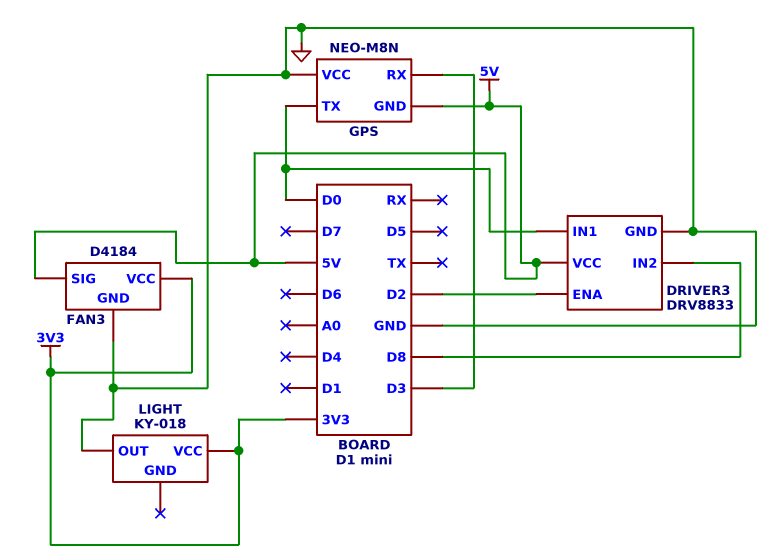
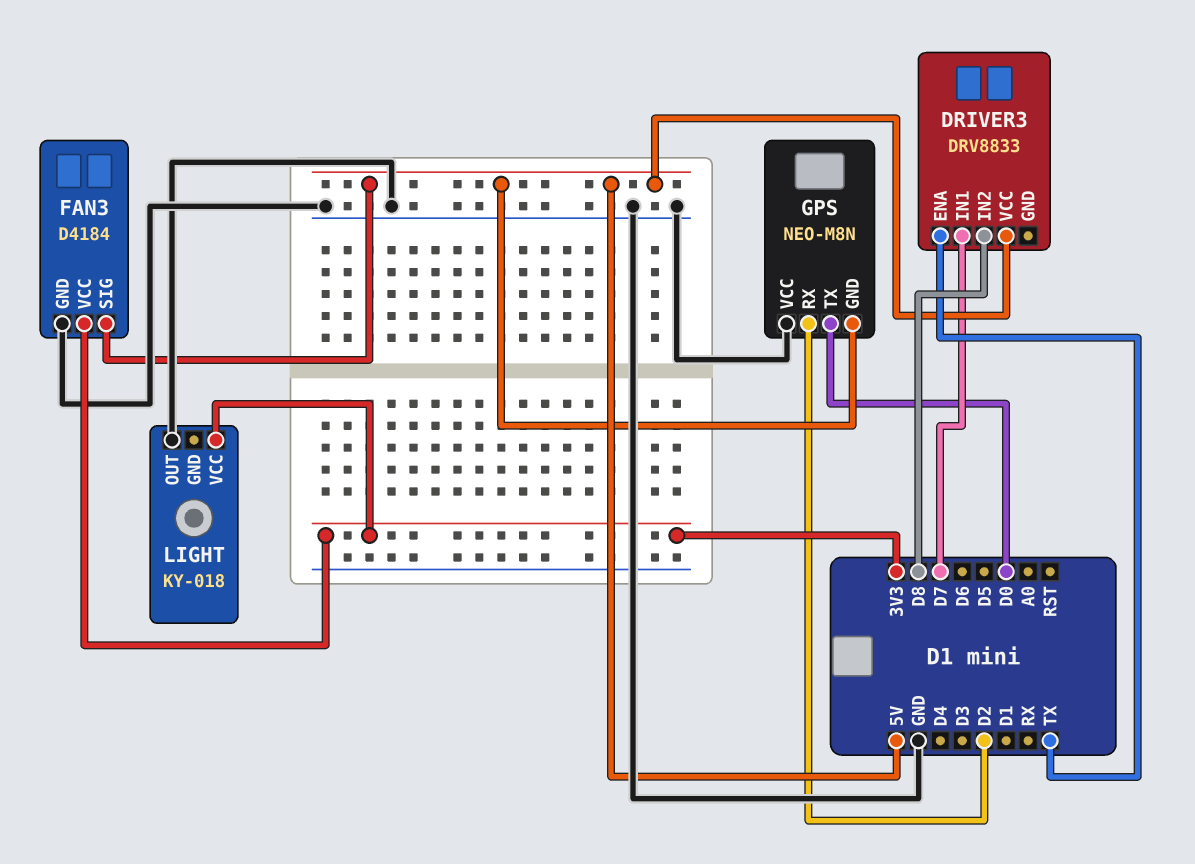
DRIVER3 pin ENA: D2 -> TX
DRIVER3 pin GND: GND -> none
DRIVER3 pin IN1: D0 -> D7
GPS pin RX: D3 -> D2

